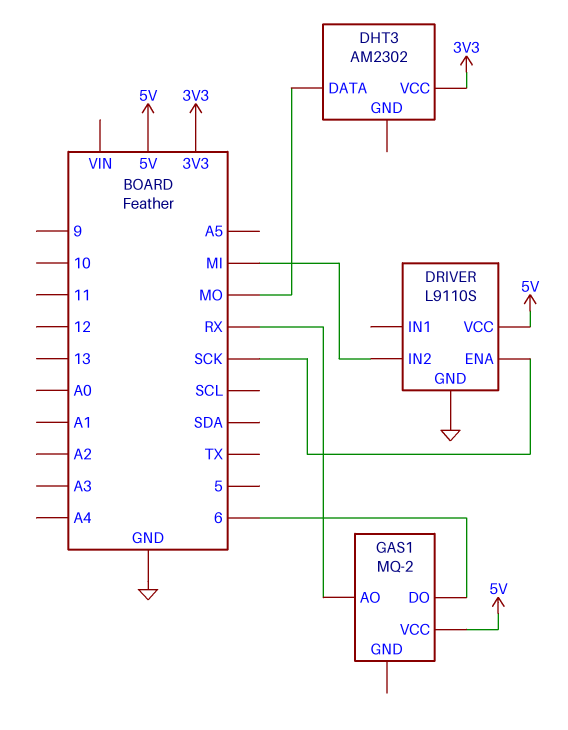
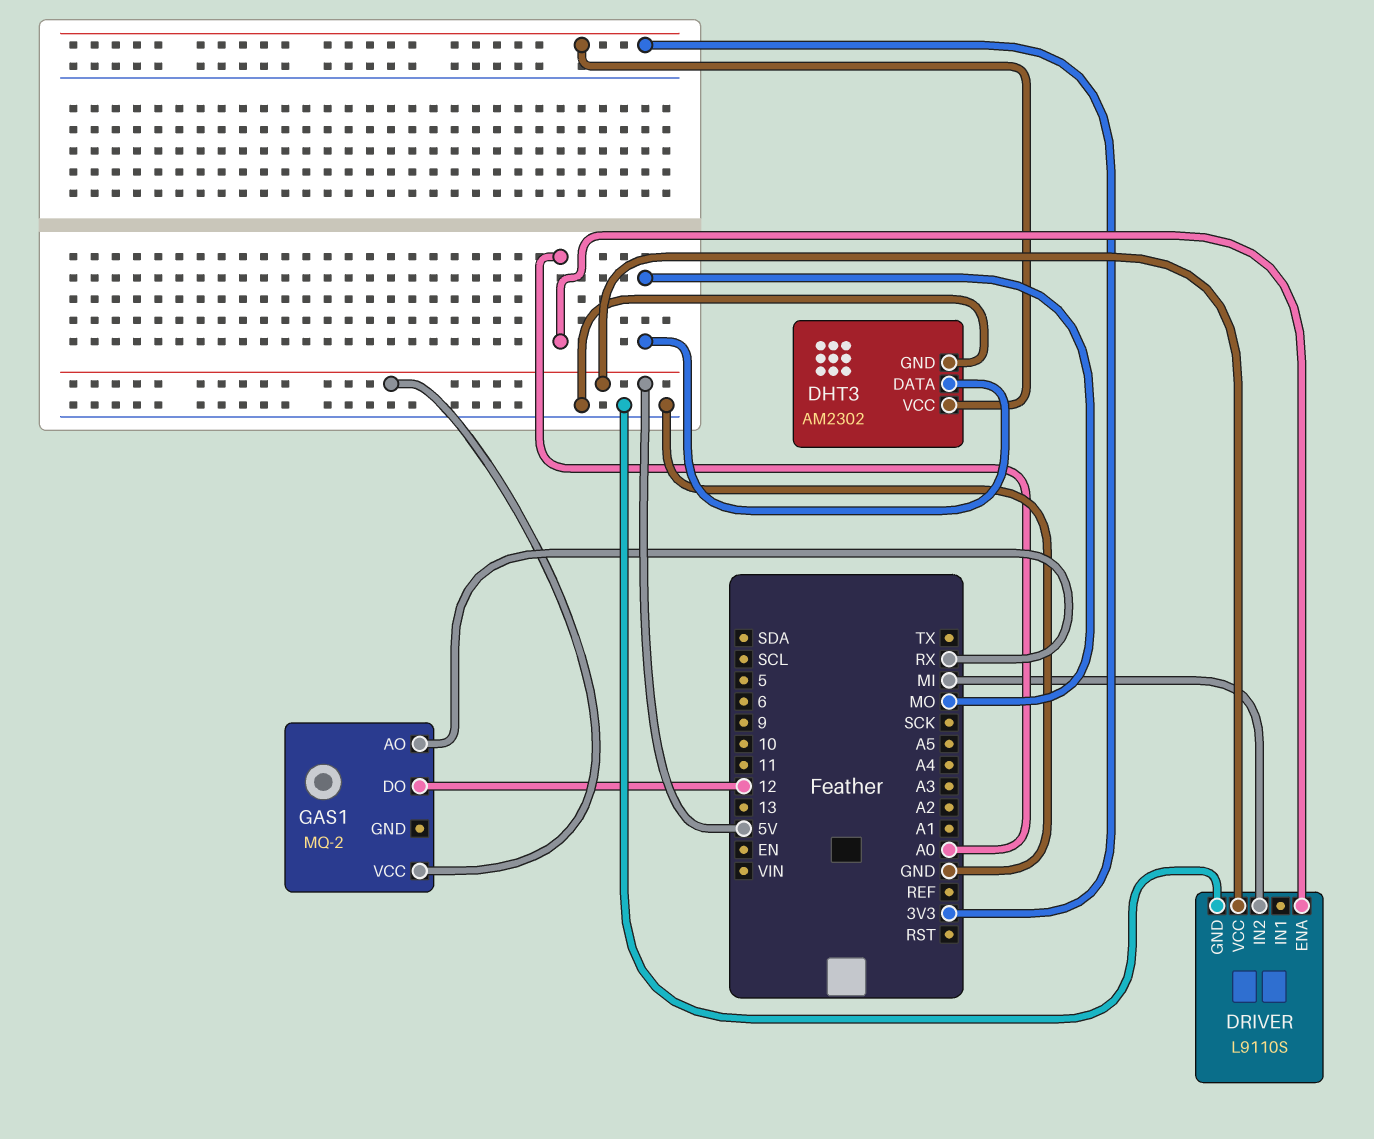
DHT3 pin GND: none -> GND
DRIVER pin ENA: SCK -> A0
GAS1 pin DO: 6 -> 12

